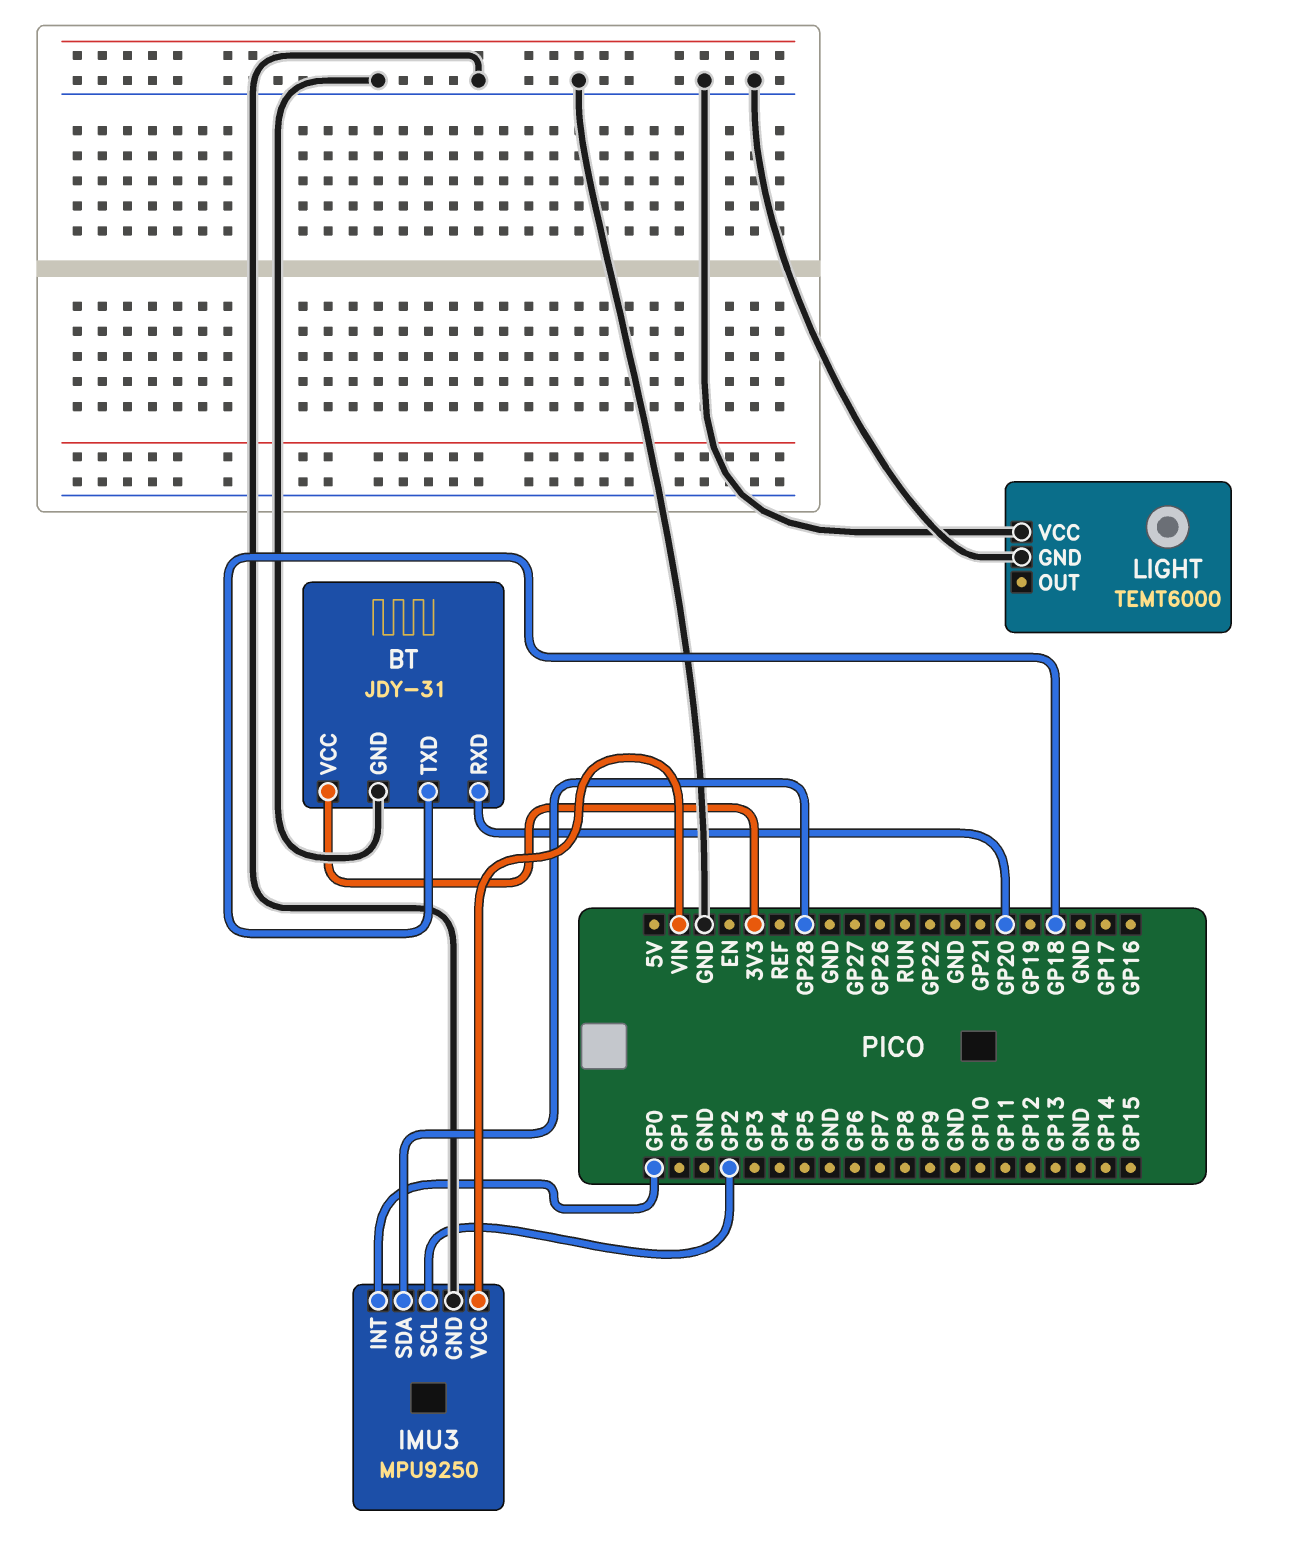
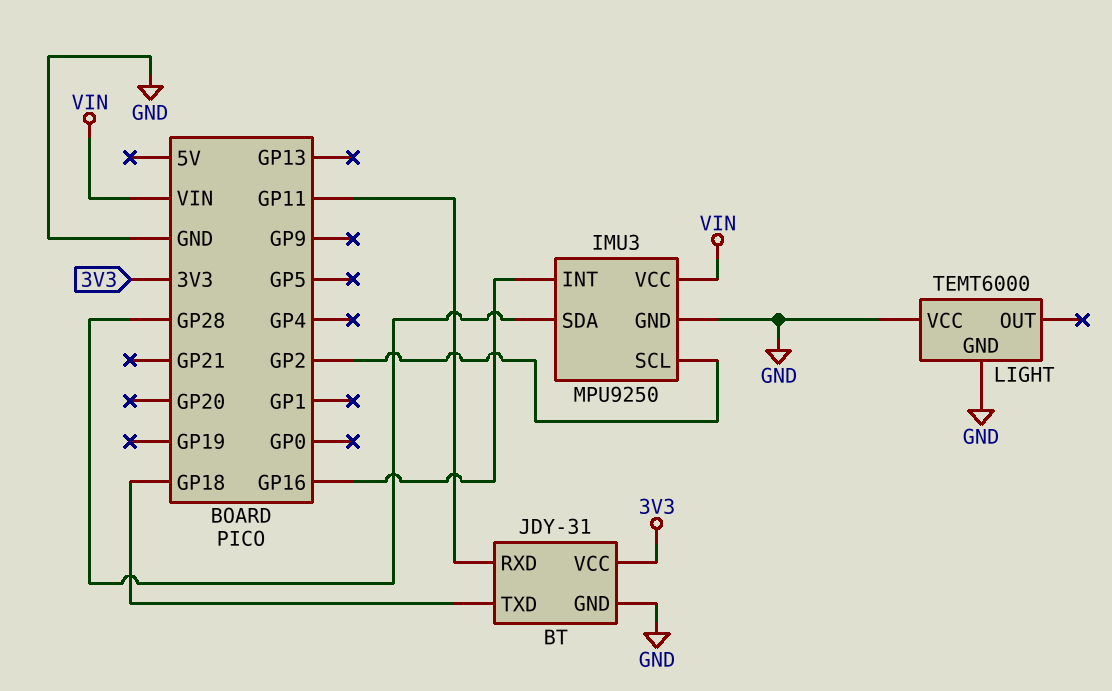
BT pin RXD: GP20 -> GP11
IMU3 pin INT: GP0 -> GP16

